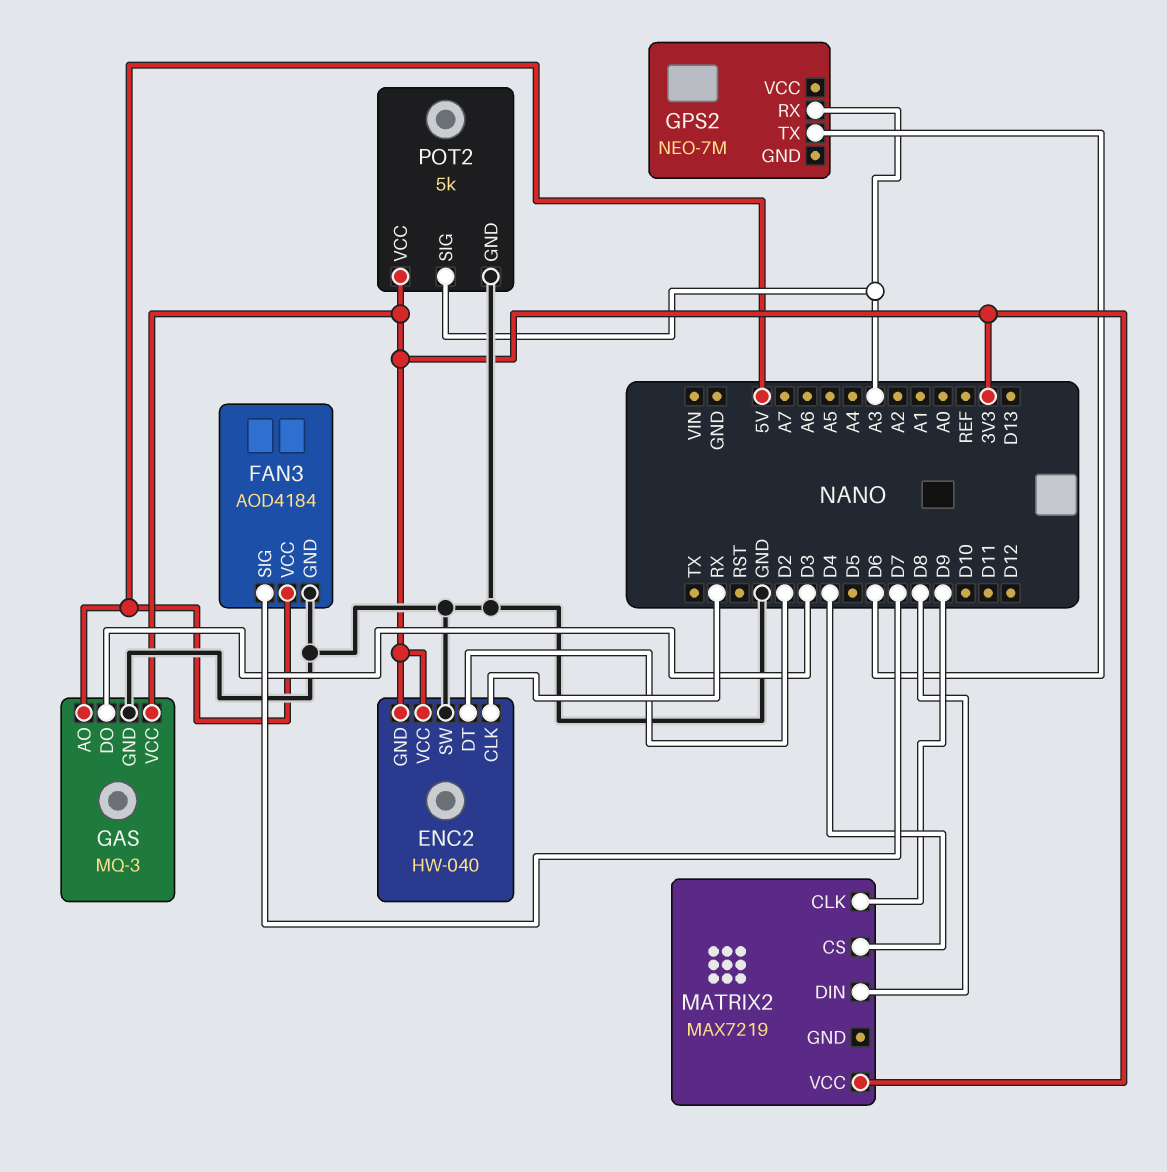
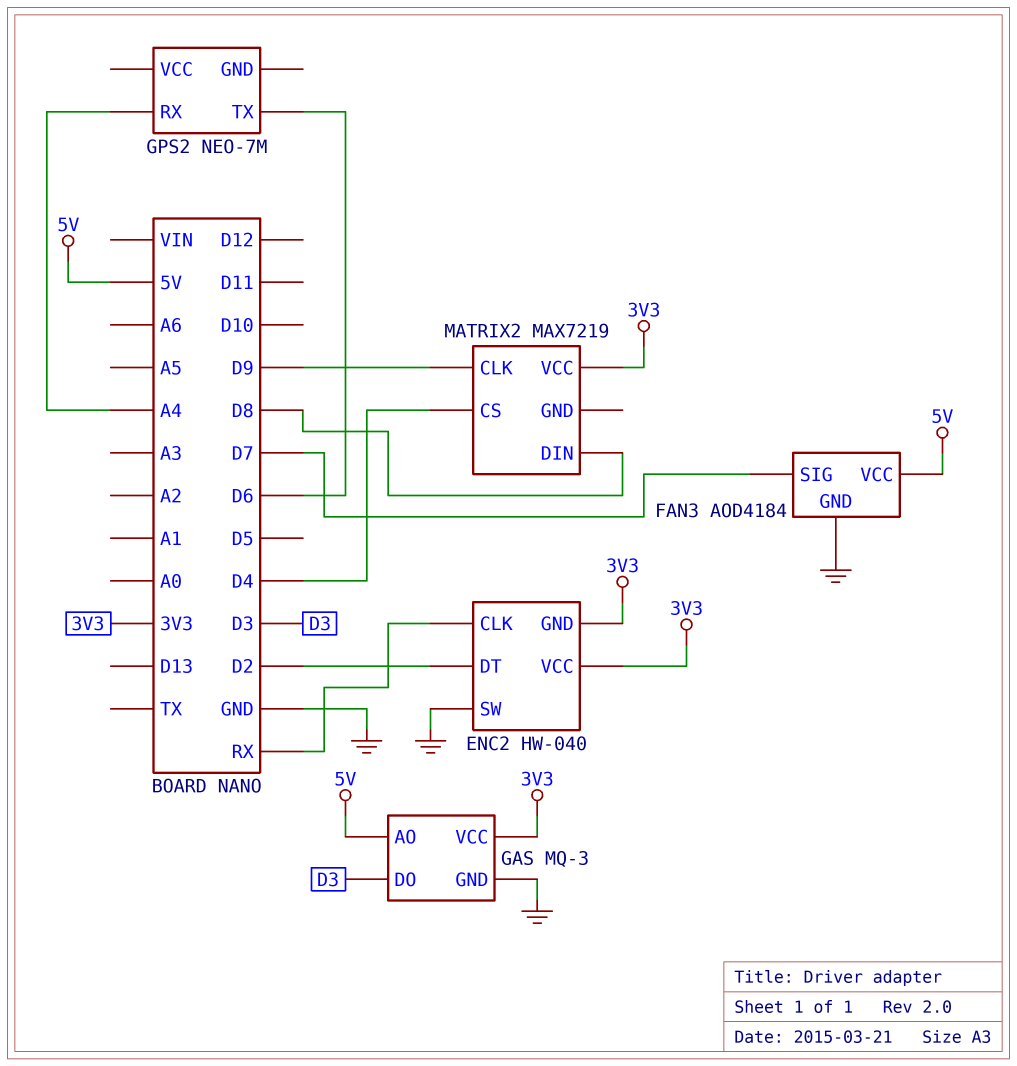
GPS2 pin RX: A3 -> A4
POT2: 5k -> none
POT2 pin GND: GND -> none
POT2 pin SIG: A3 -> none
POT2 pin VCC: 3V3 -> none

